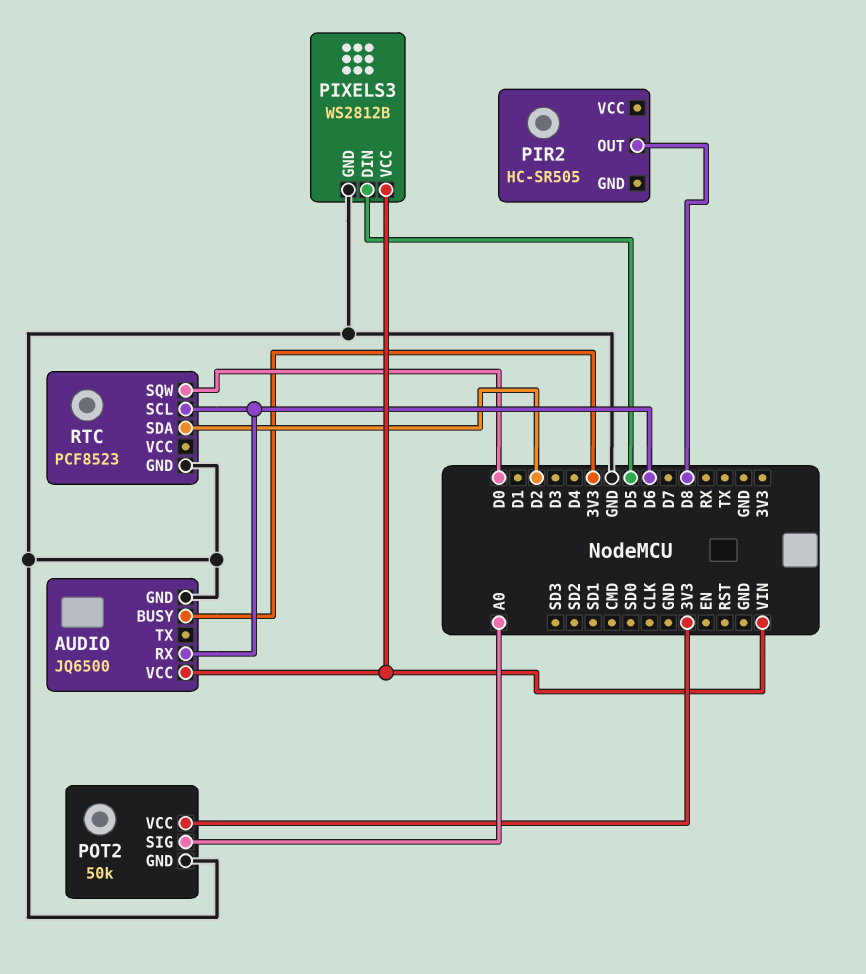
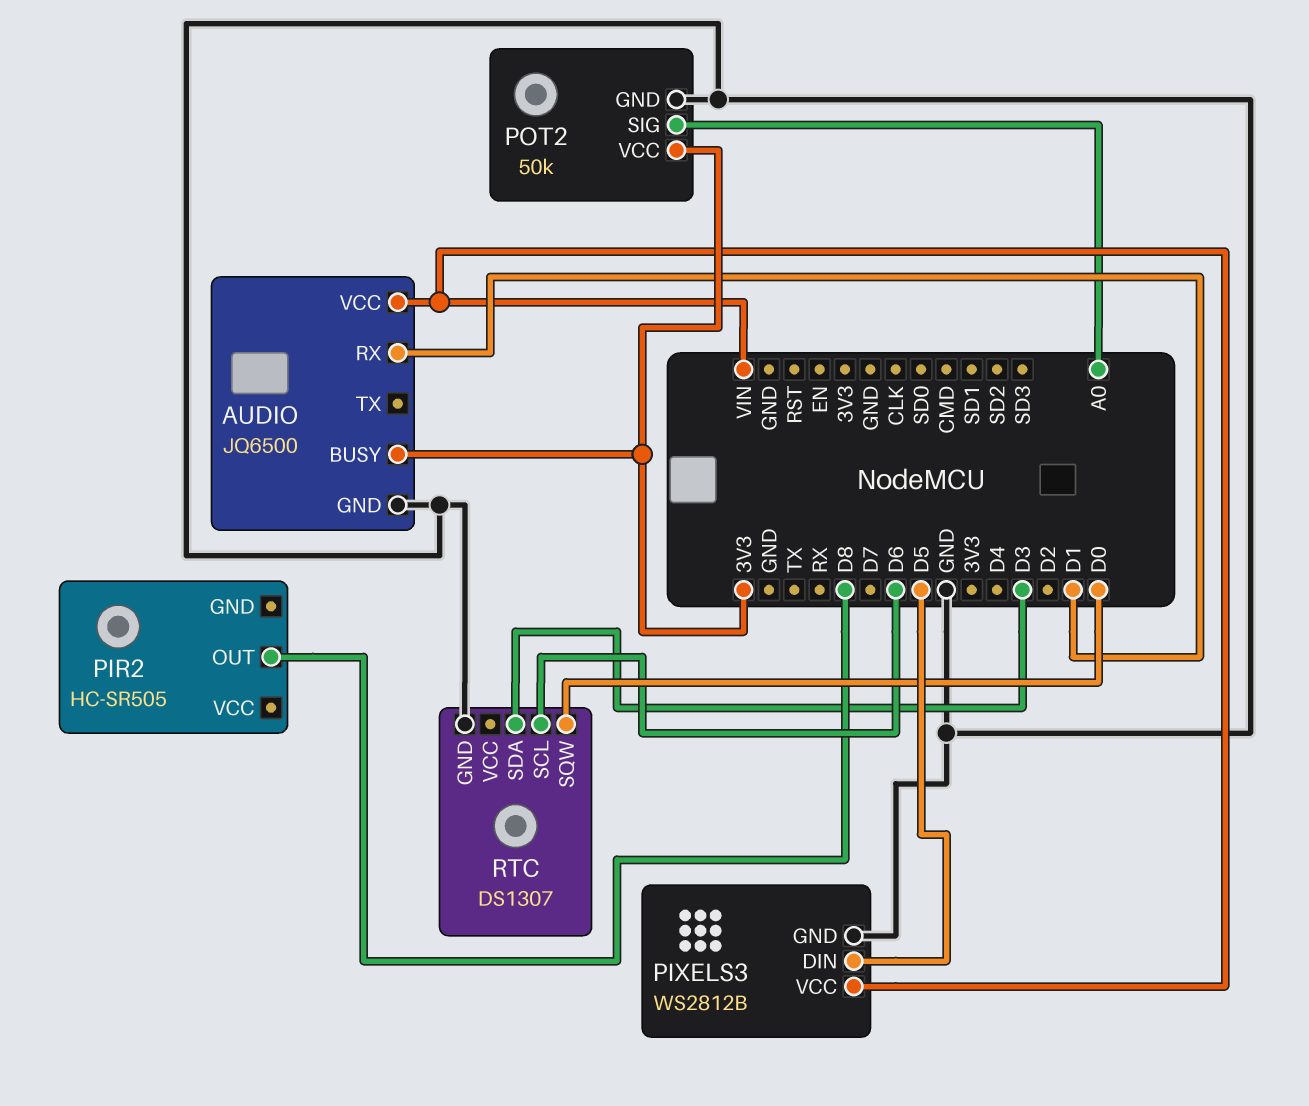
AUDIO pin RX: D6 -> D1
RTC: PCF8523 -> DS1307
RTC pin SDA: D2 -> D3

